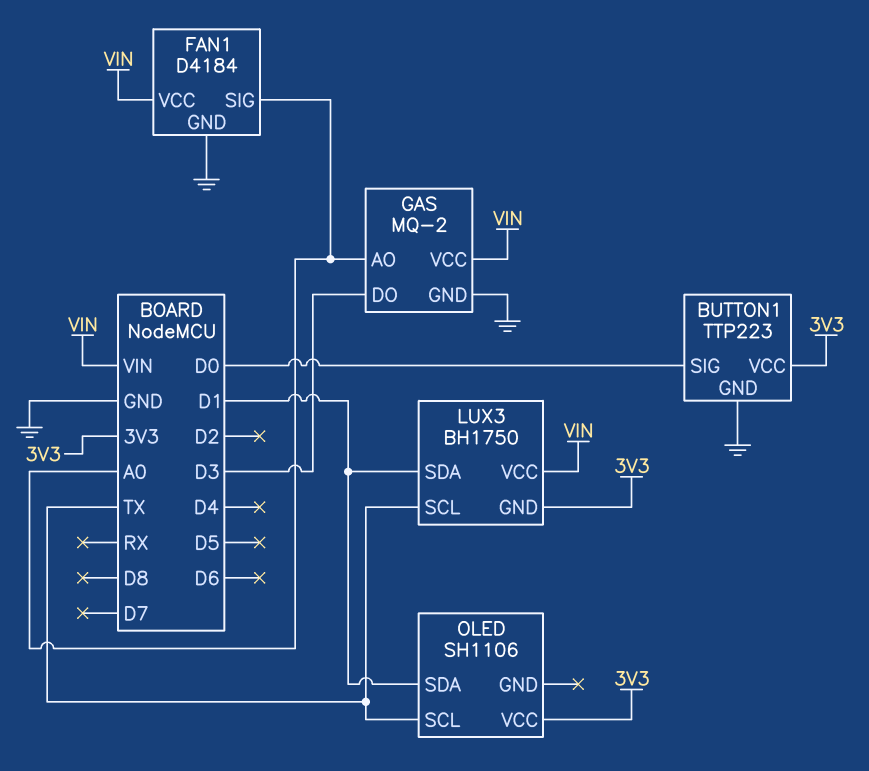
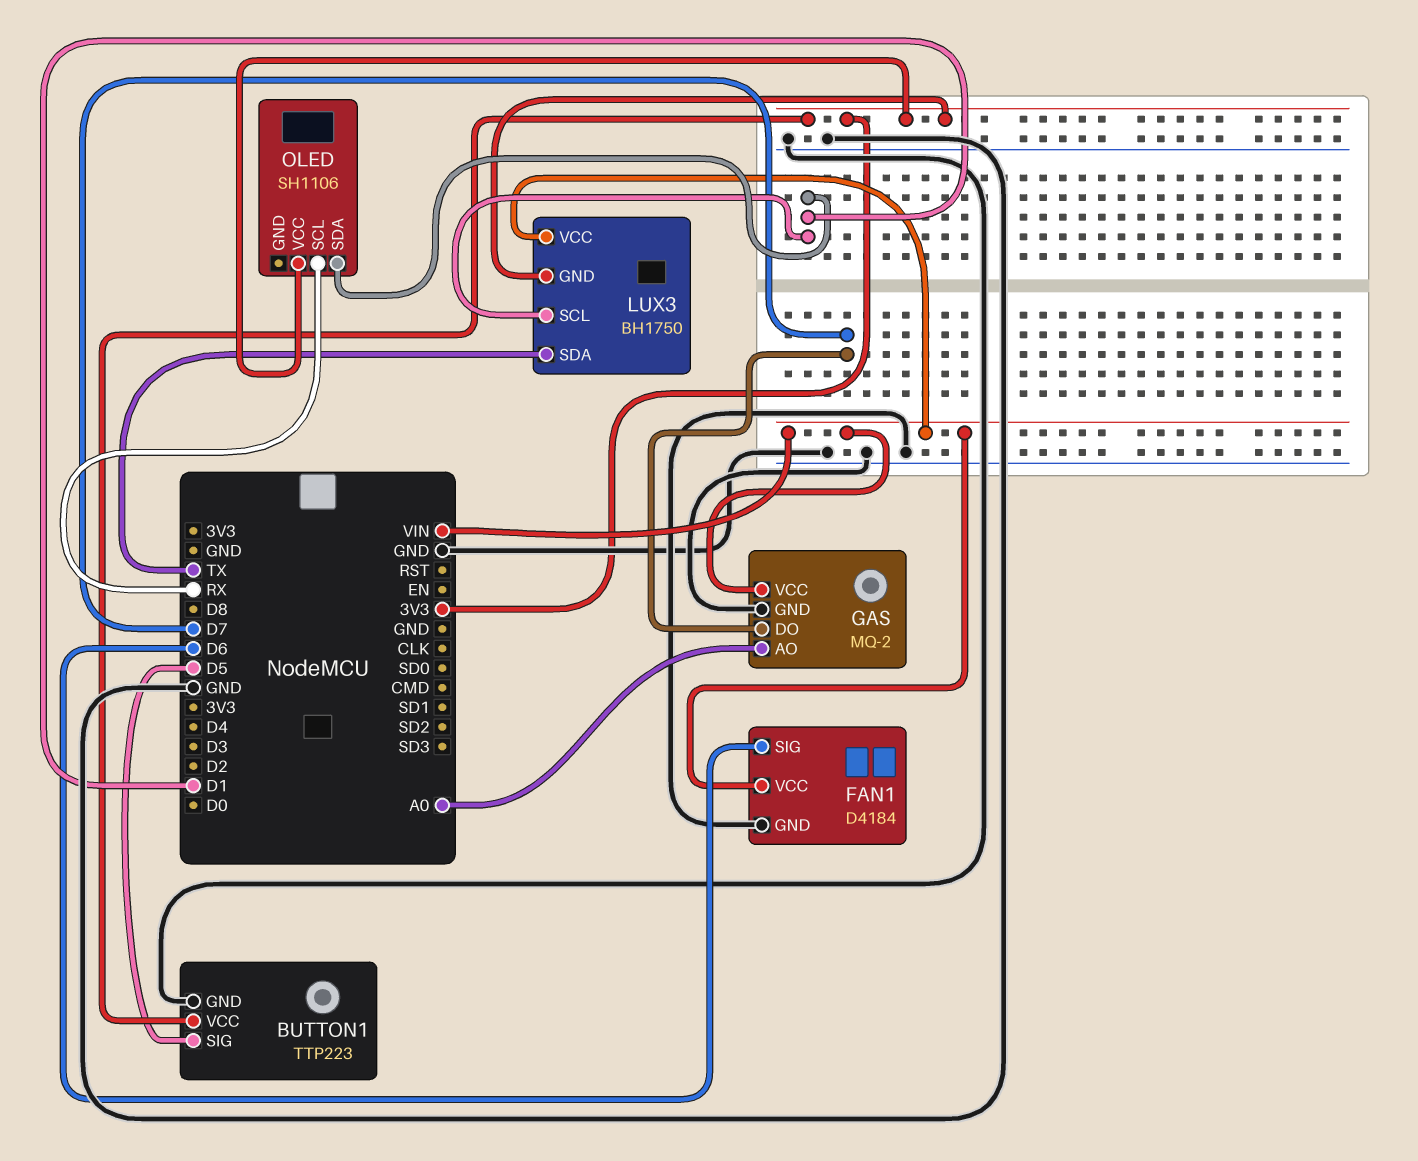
BUTTON1 pin SIG: D0 -> D5
FAN1 pin SIG: A0 -> D6
GAS pin DO: D3 -> D7
LUX3 pin SCL: TX -> D1
LUX3 pin SDA: D1 -> TX
OLED pin SCL: TX -> RX

